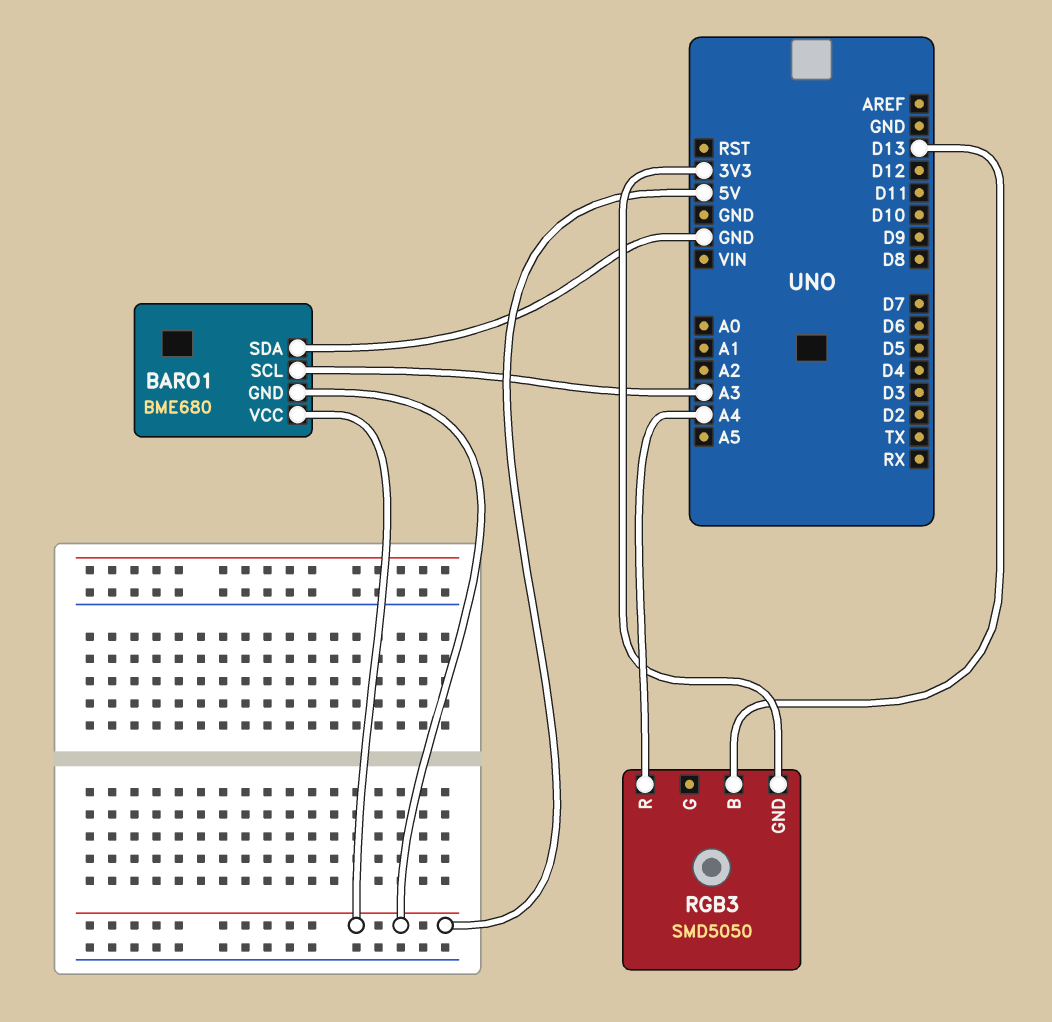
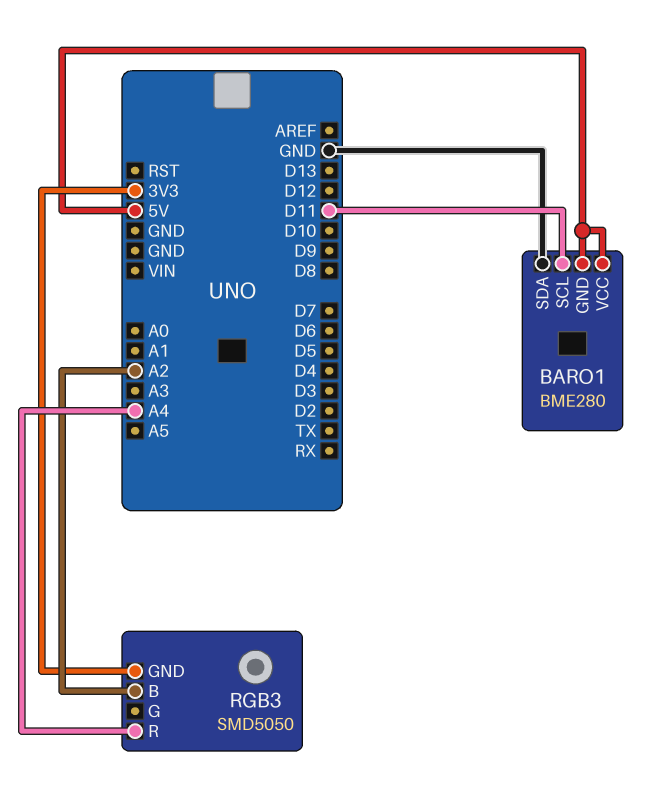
BARO1: BME680 -> BME280
BARO1 pin SCL: A3 -> D11
RGB3 pin B: D13 -> A2

